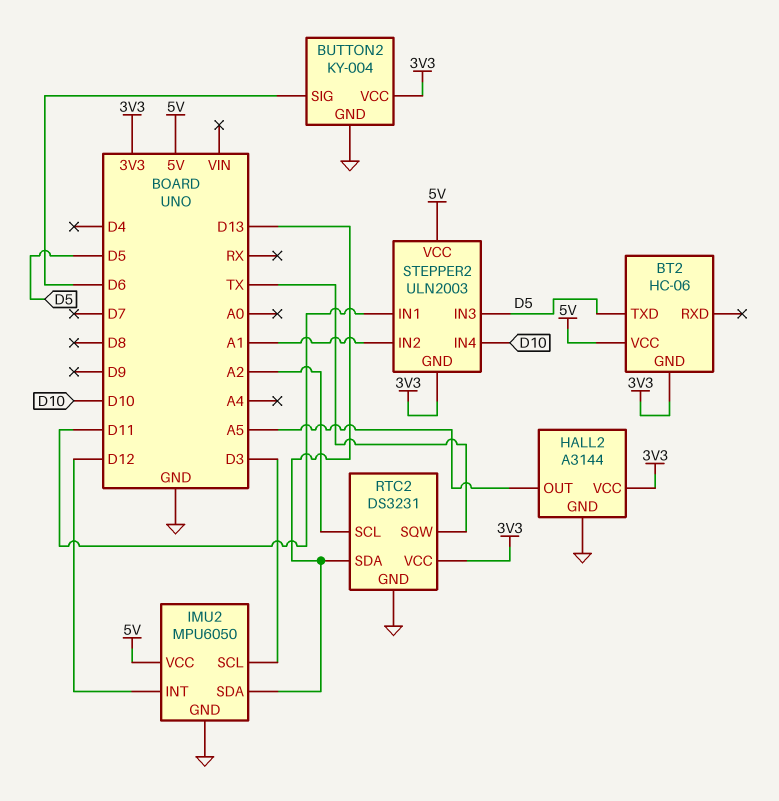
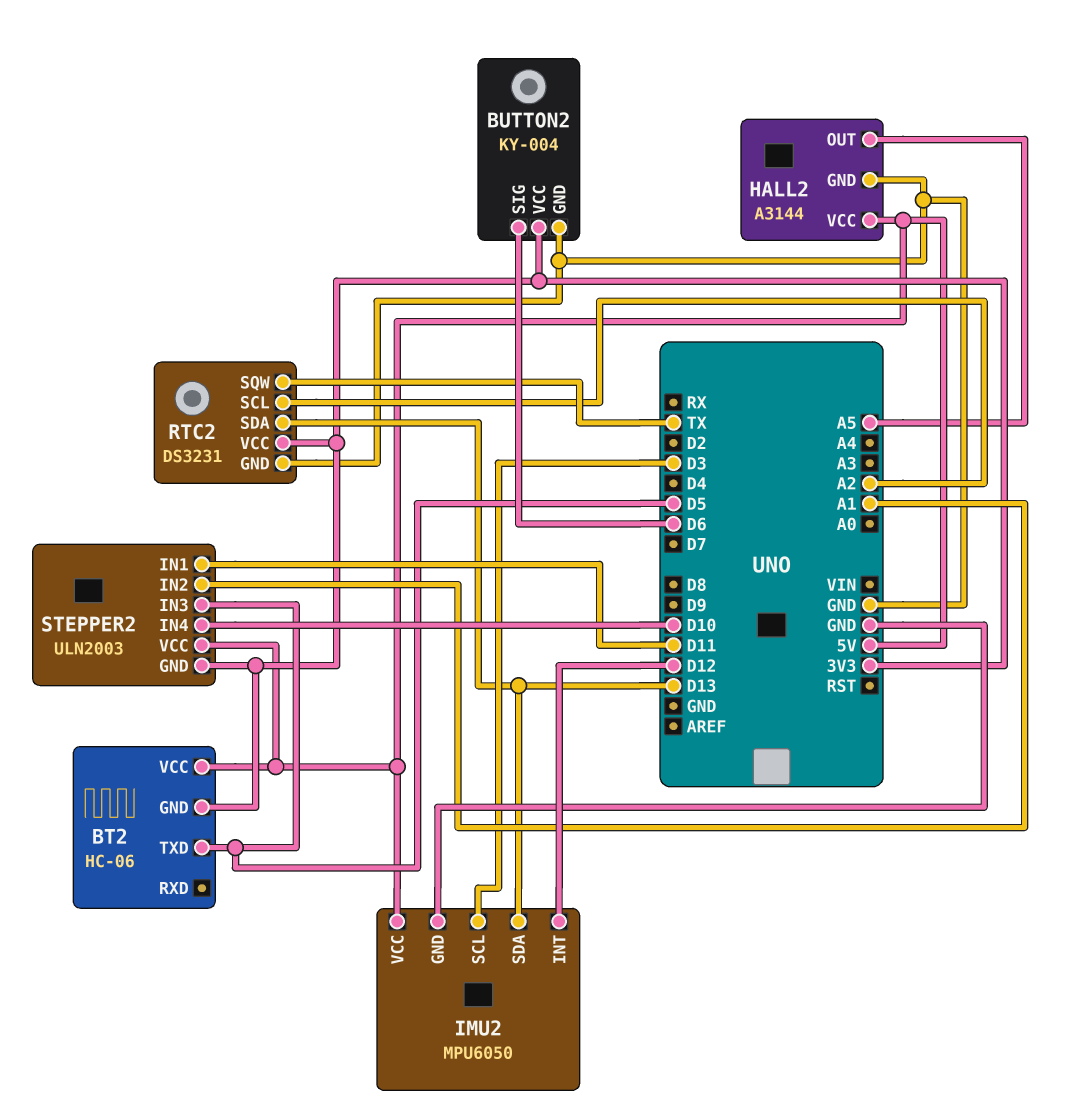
HALL2 pin VCC: 3V3 -> 5V

